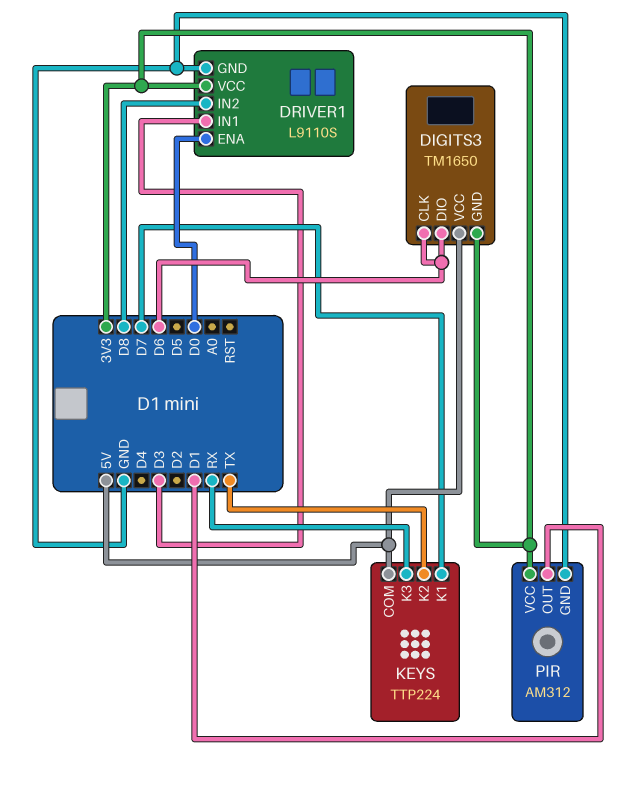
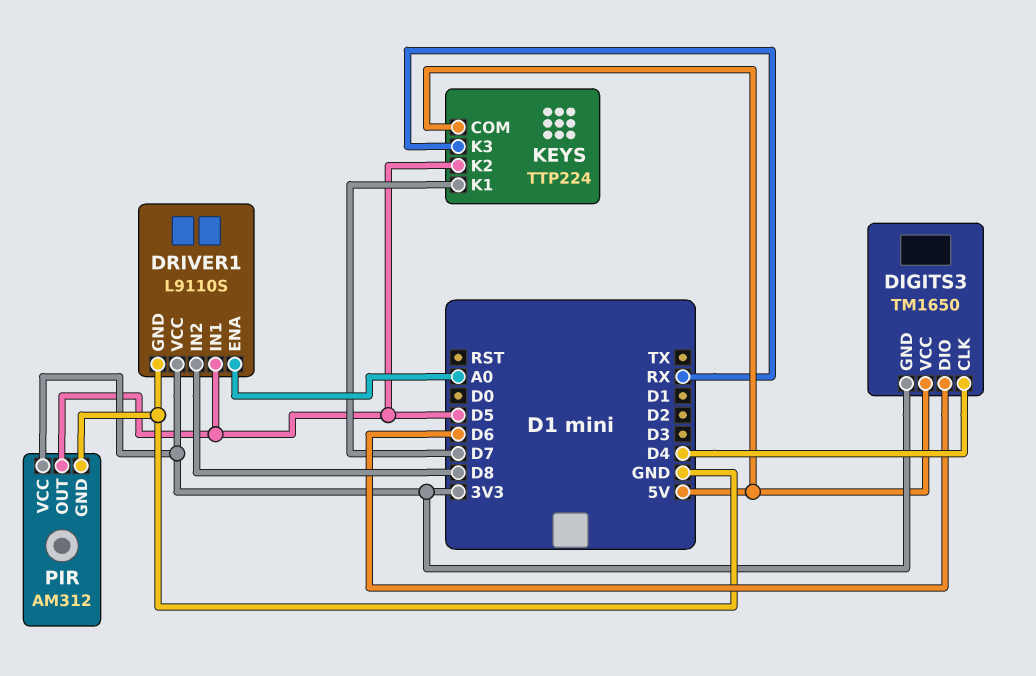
DIGITS3 pin CLK: D6 -> D4
DRIVER1 pin ENA: D0 -> A0
DRIVER1 pin IN1: D3 -> D5
KEYS pin K2: TX -> D5
PIR pin OUT: D1 -> D5

